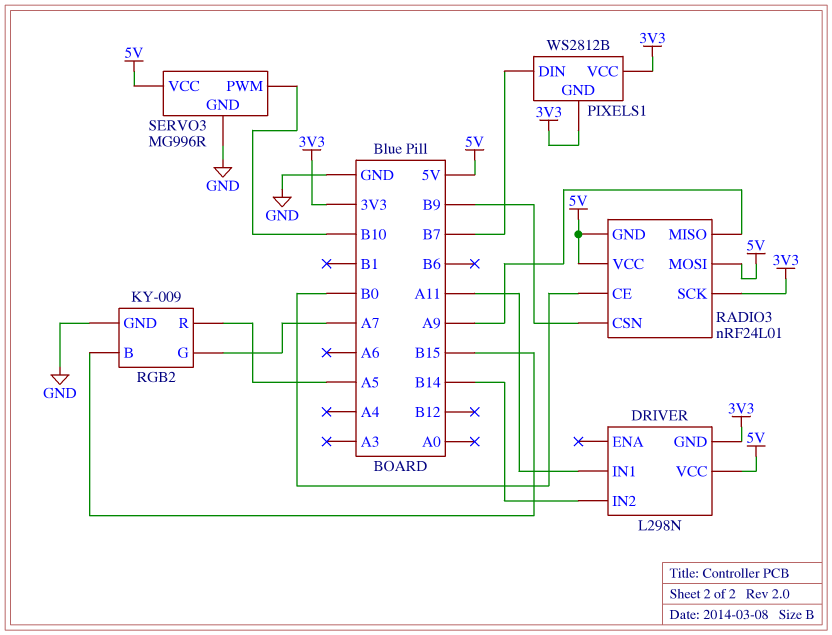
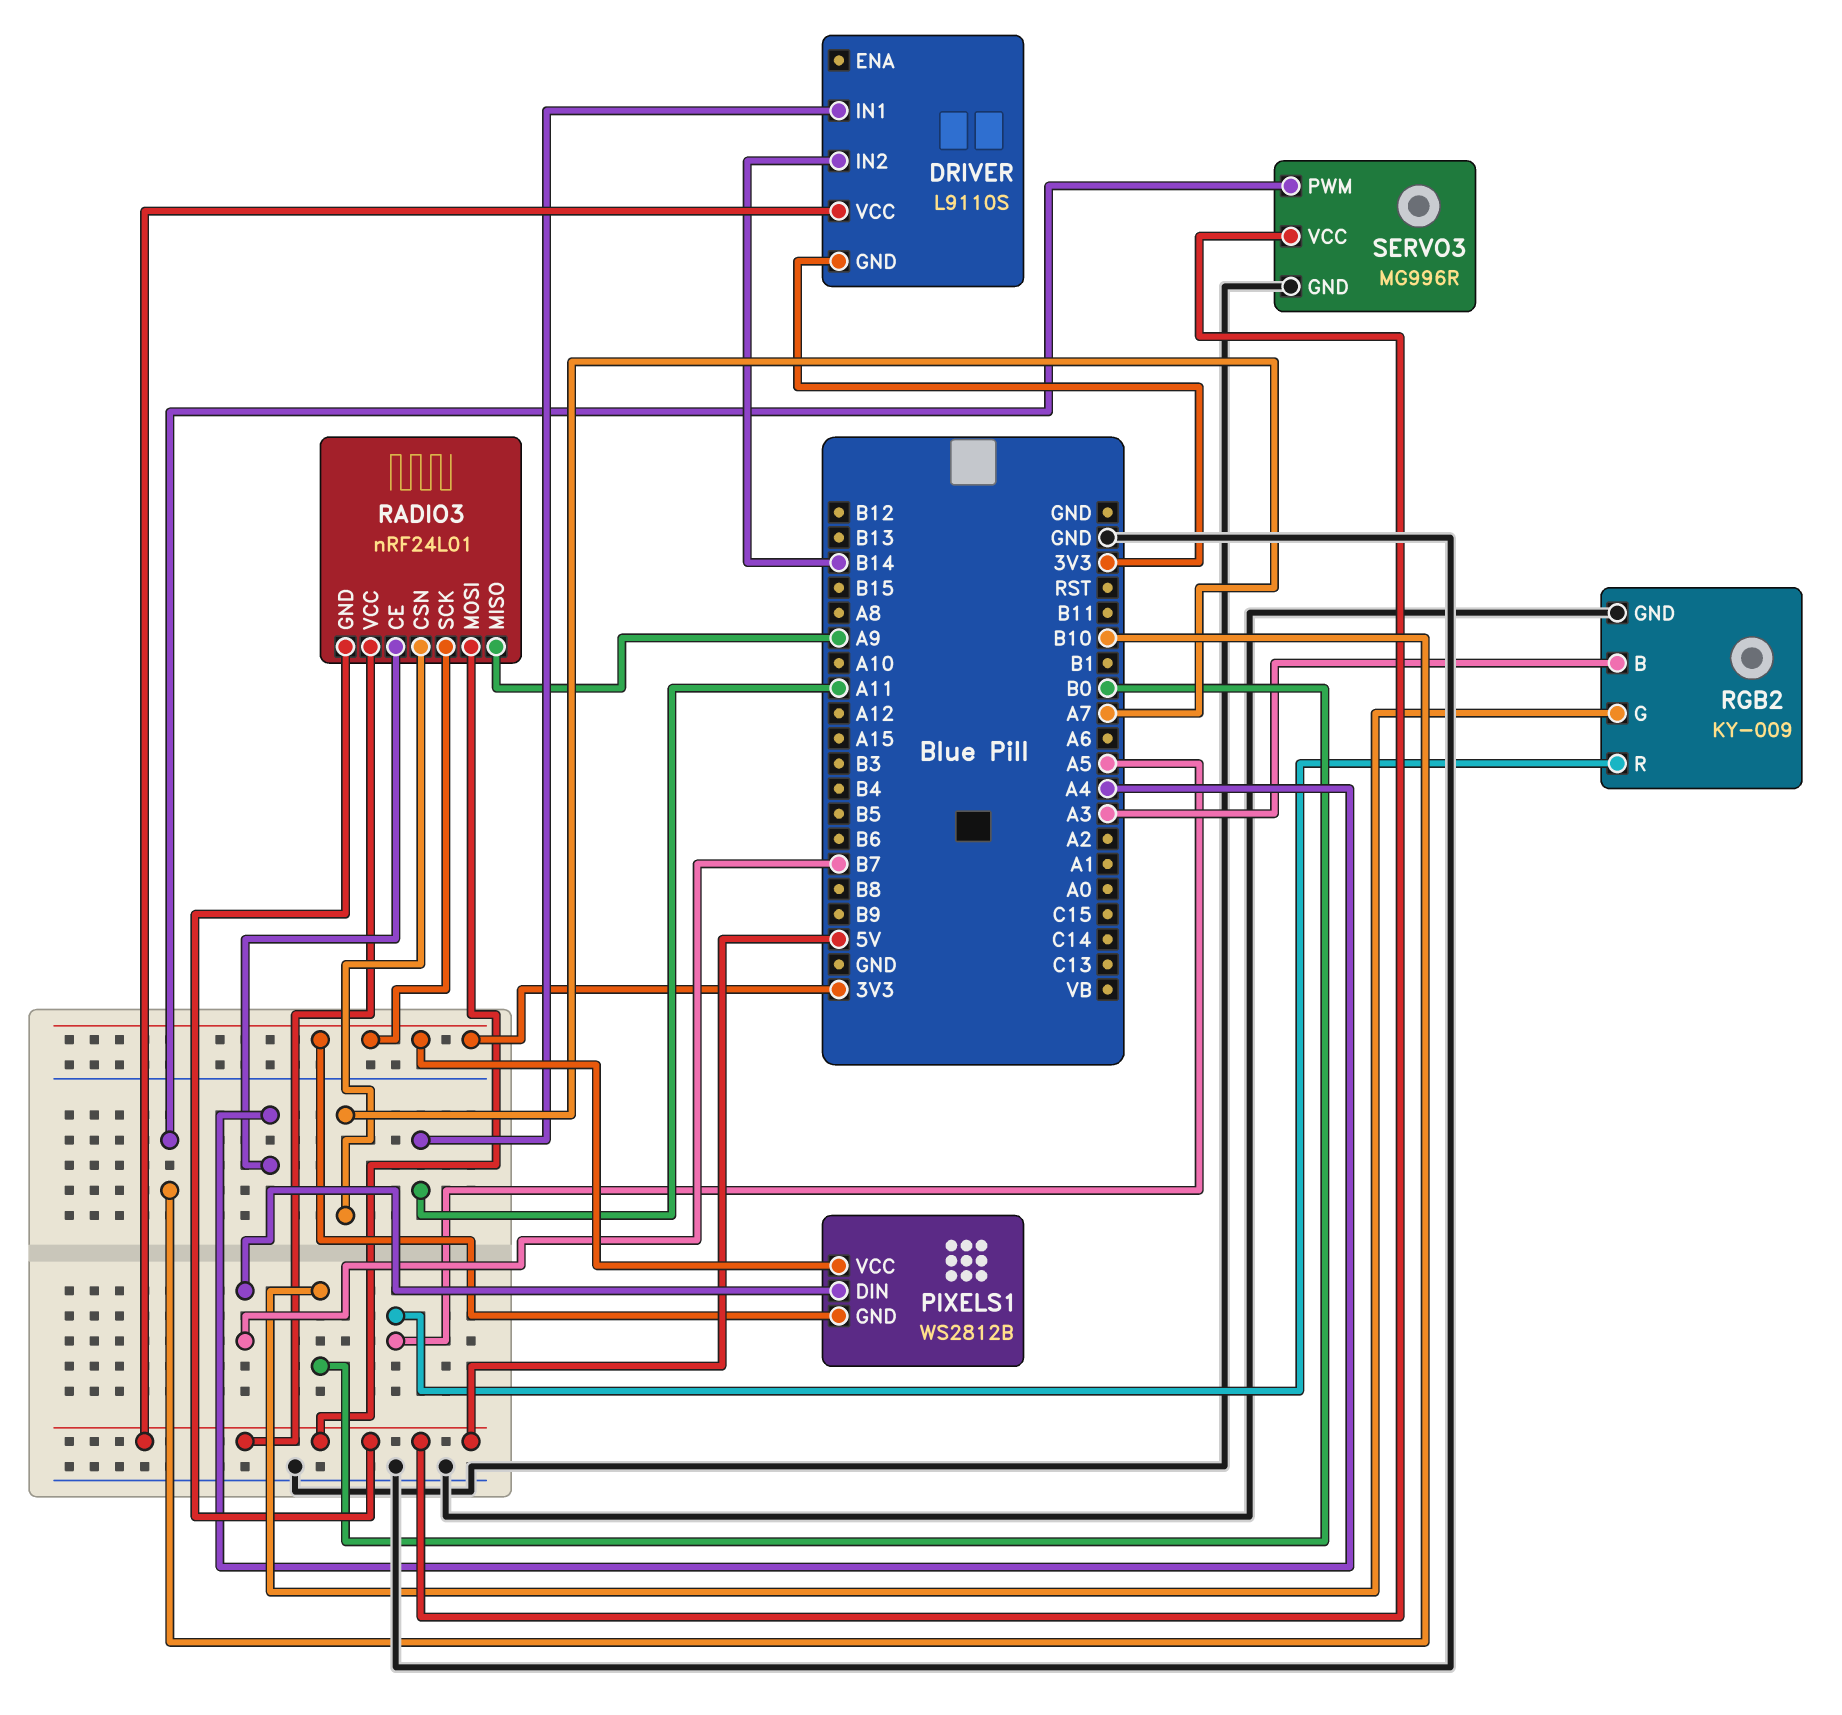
DRIVER: L298N -> L9110S
RADIO3 pin CE: B0 -> A4
RADIO3 pin CSN: B9 -> A7
RGB2 pin B: B15 -> A3
RGB2 pin G: A7 -> B0

